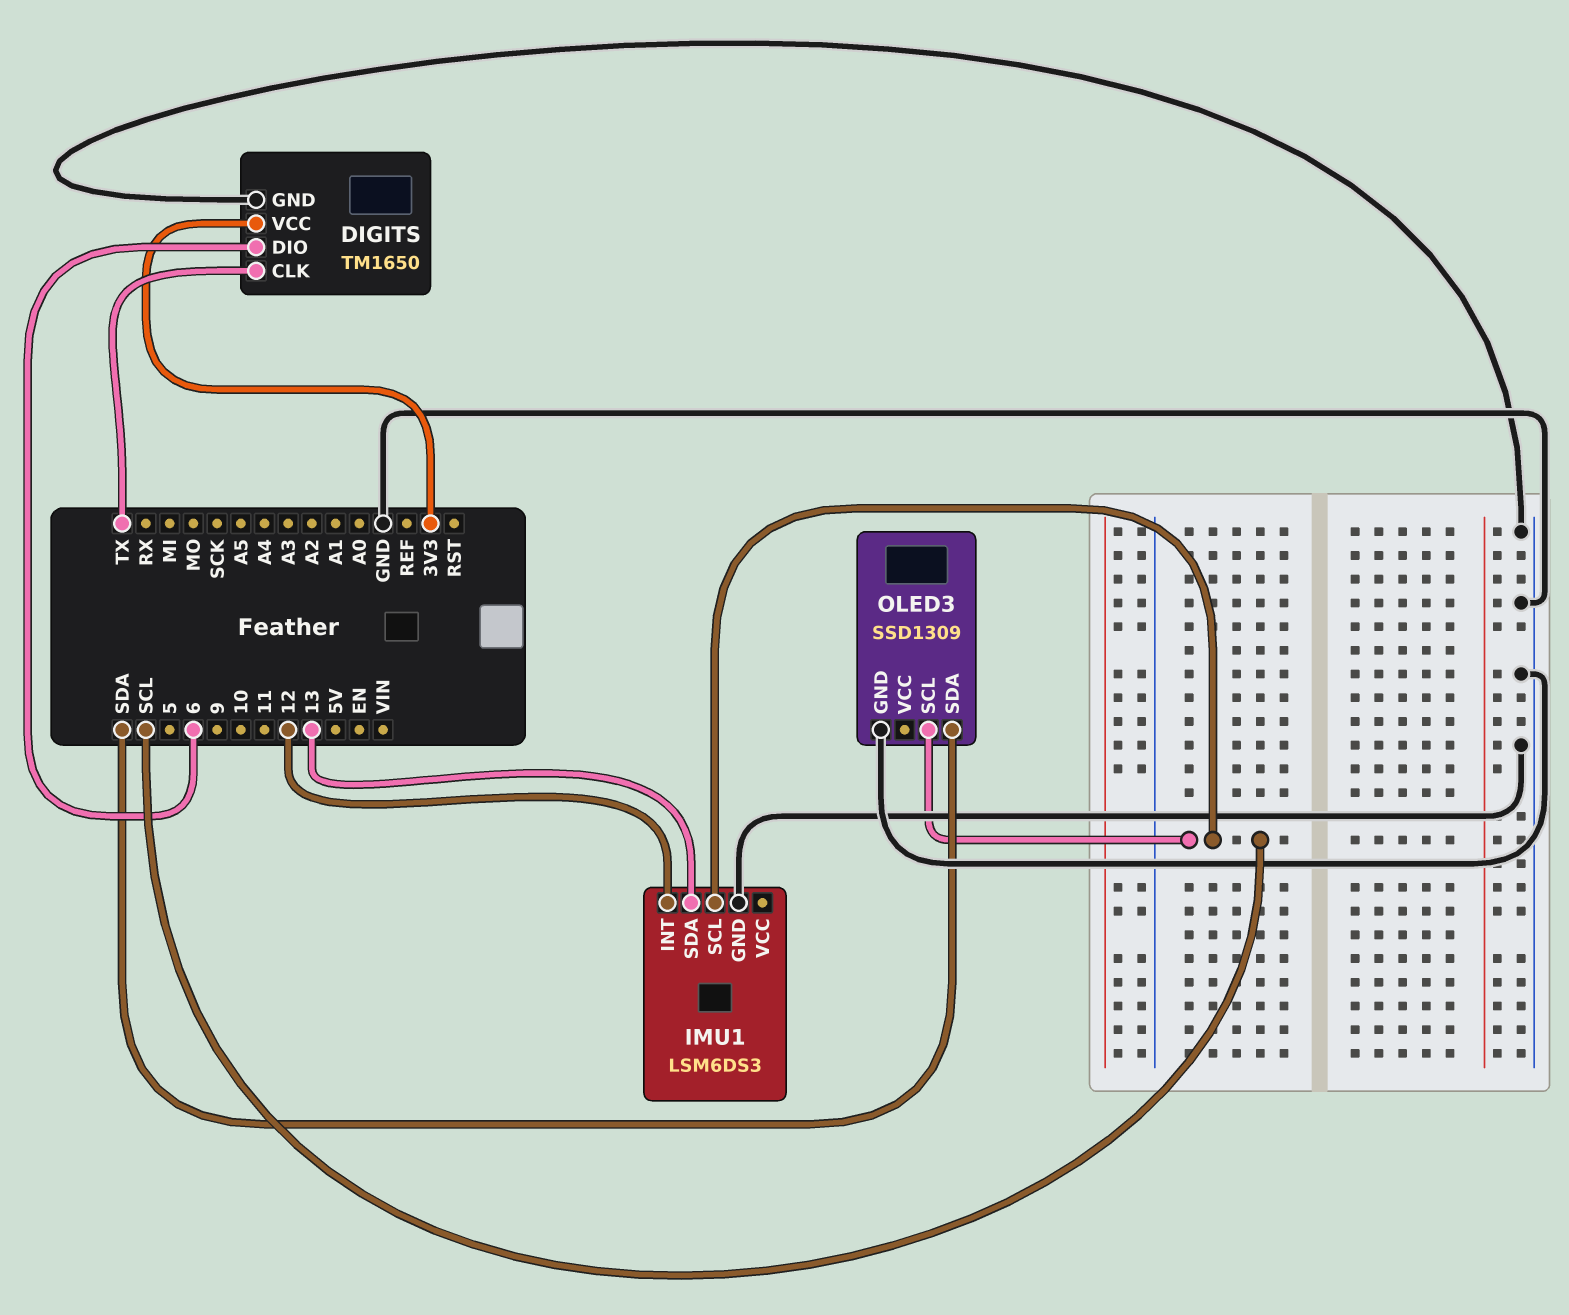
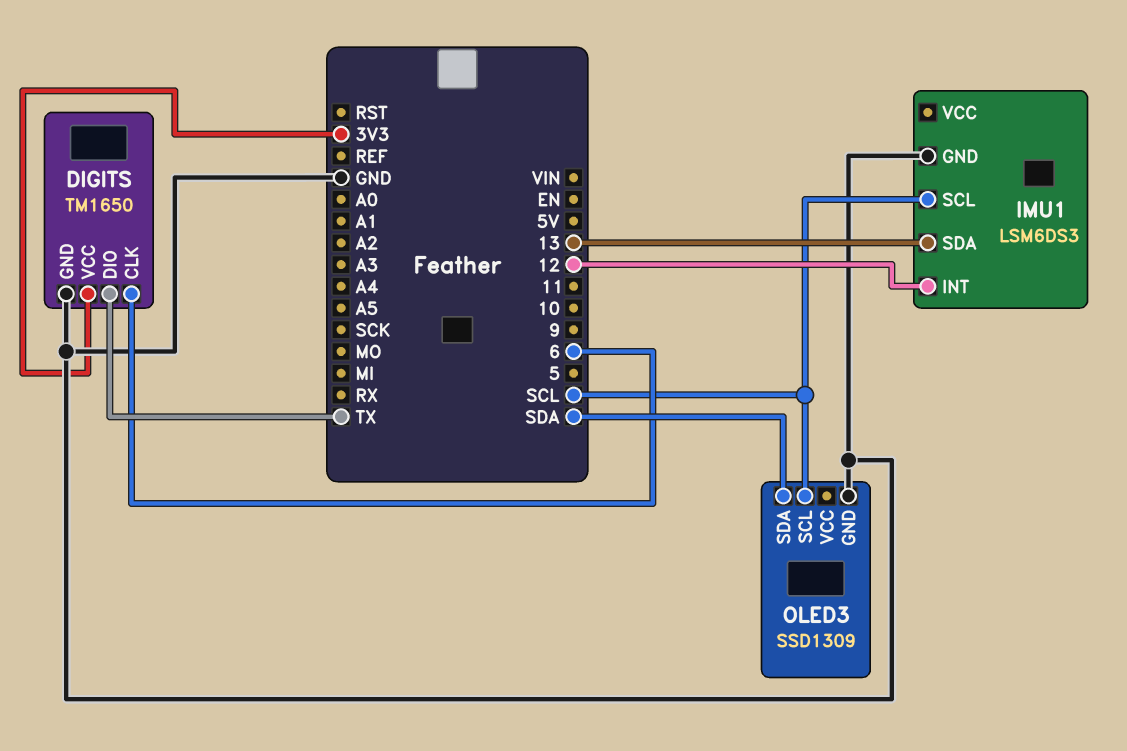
DIGITS pin CLK: TX -> 6
DIGITS pin DIO: 6 -> TX

